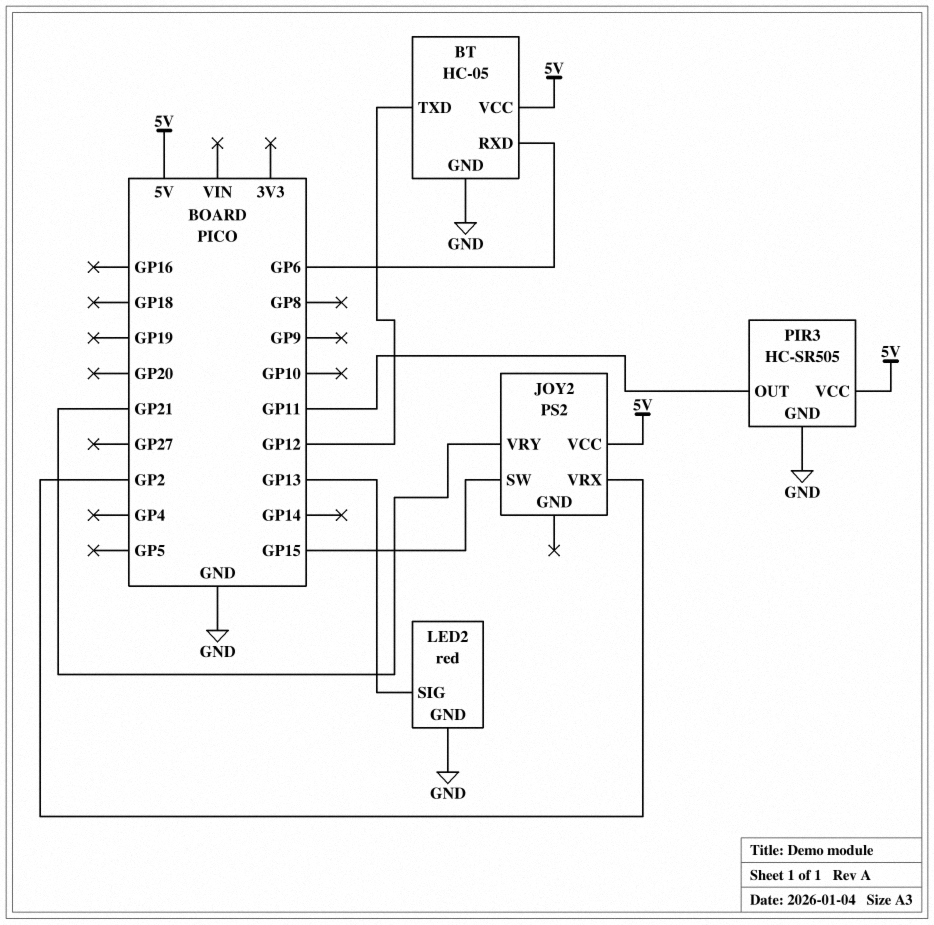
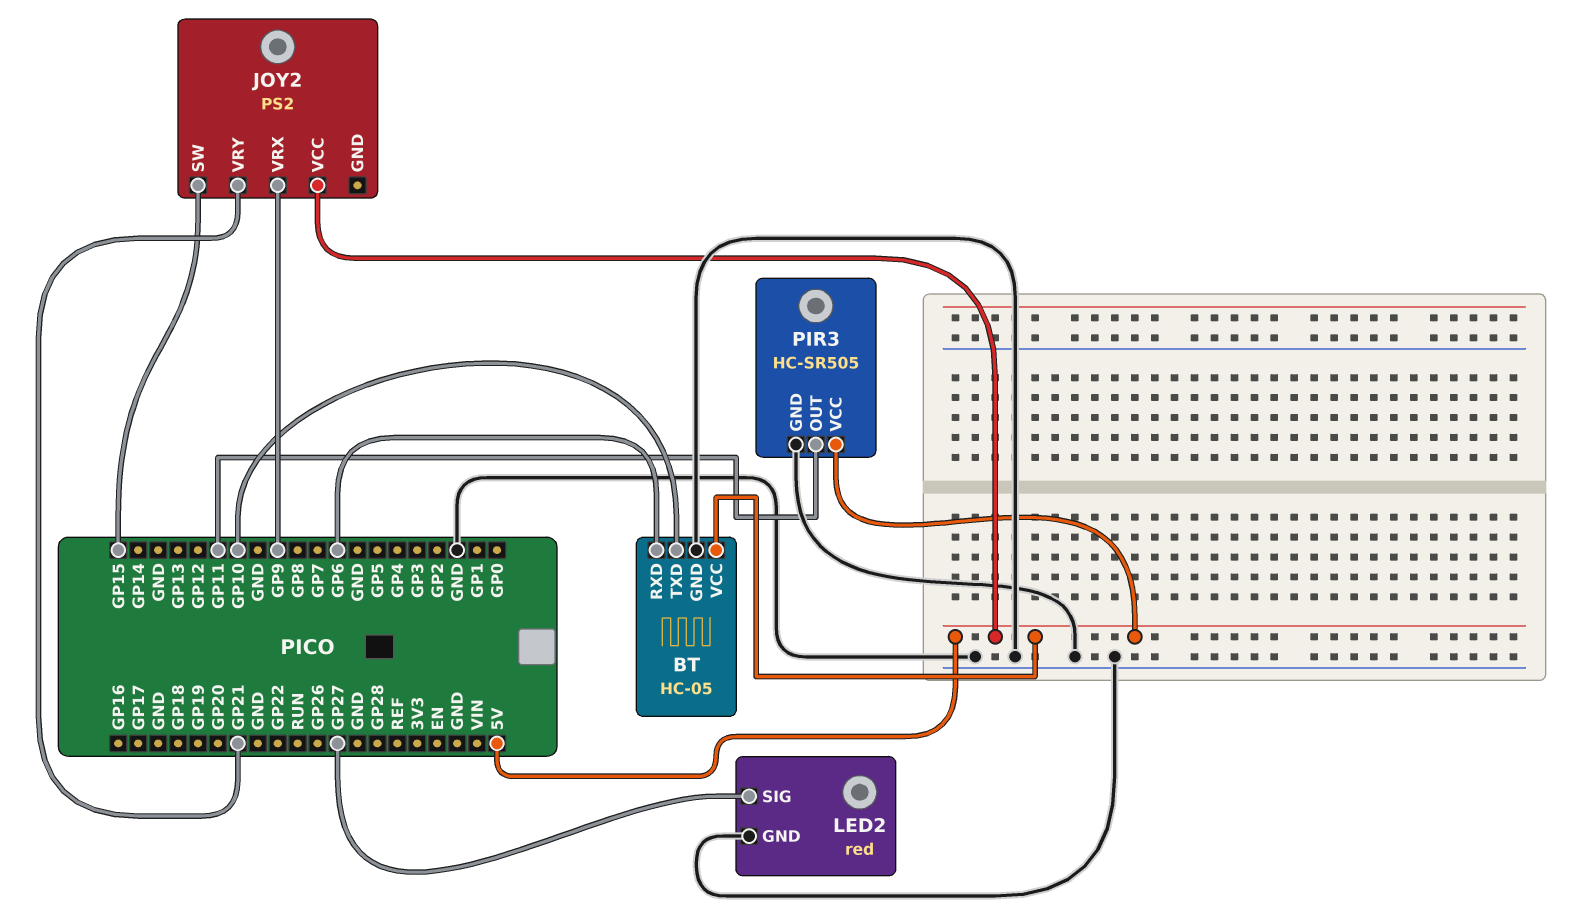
BT pin TXD: GP12 -> GP10
JOY2 pin VRX: GP2 -> GP9
LED2 pin SIG: GP13 -> GP27

